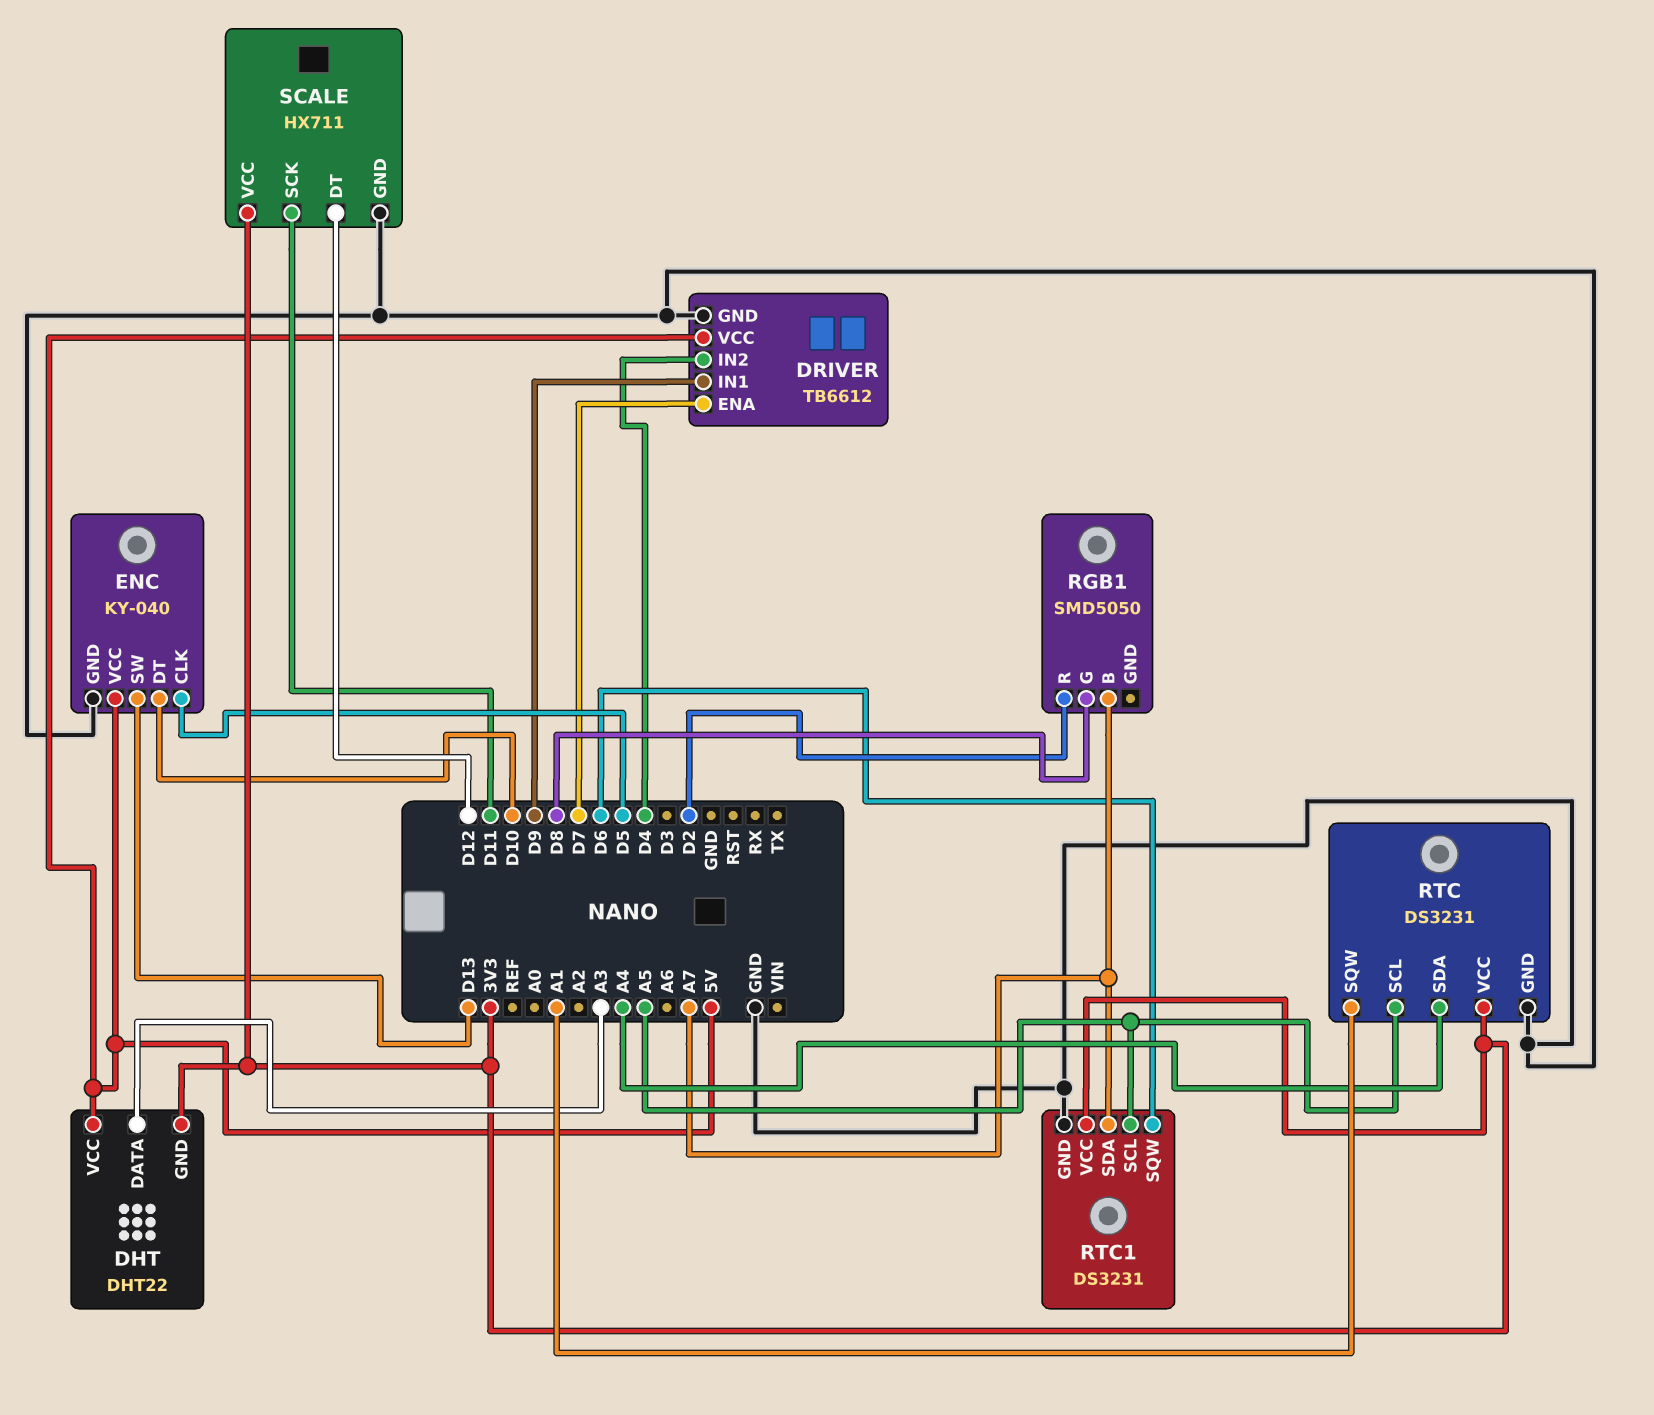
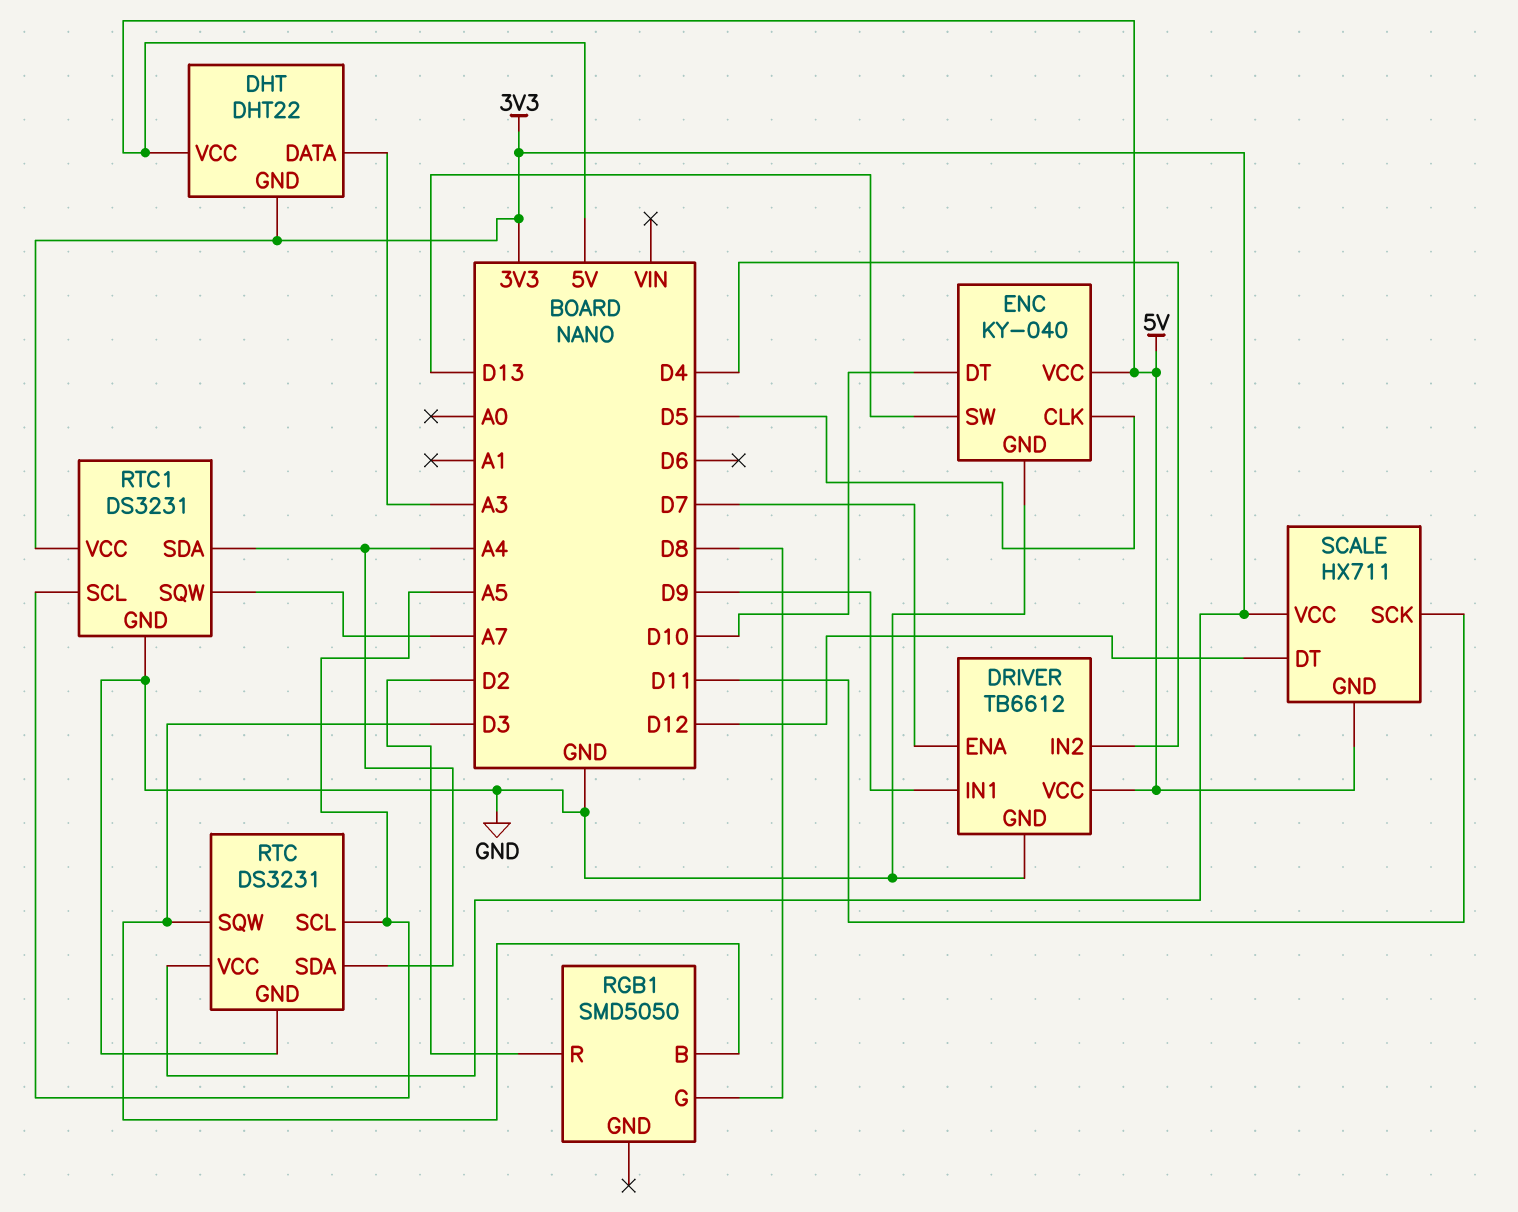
RGB1 pin B: A7 -> D3
RTC pin SQW: A1 -> D3
RTC1 pin SDA: A7 -> A4
RTC1 pin SQW: D6 -> A7
SCALE pin GND: GND -> 5V

